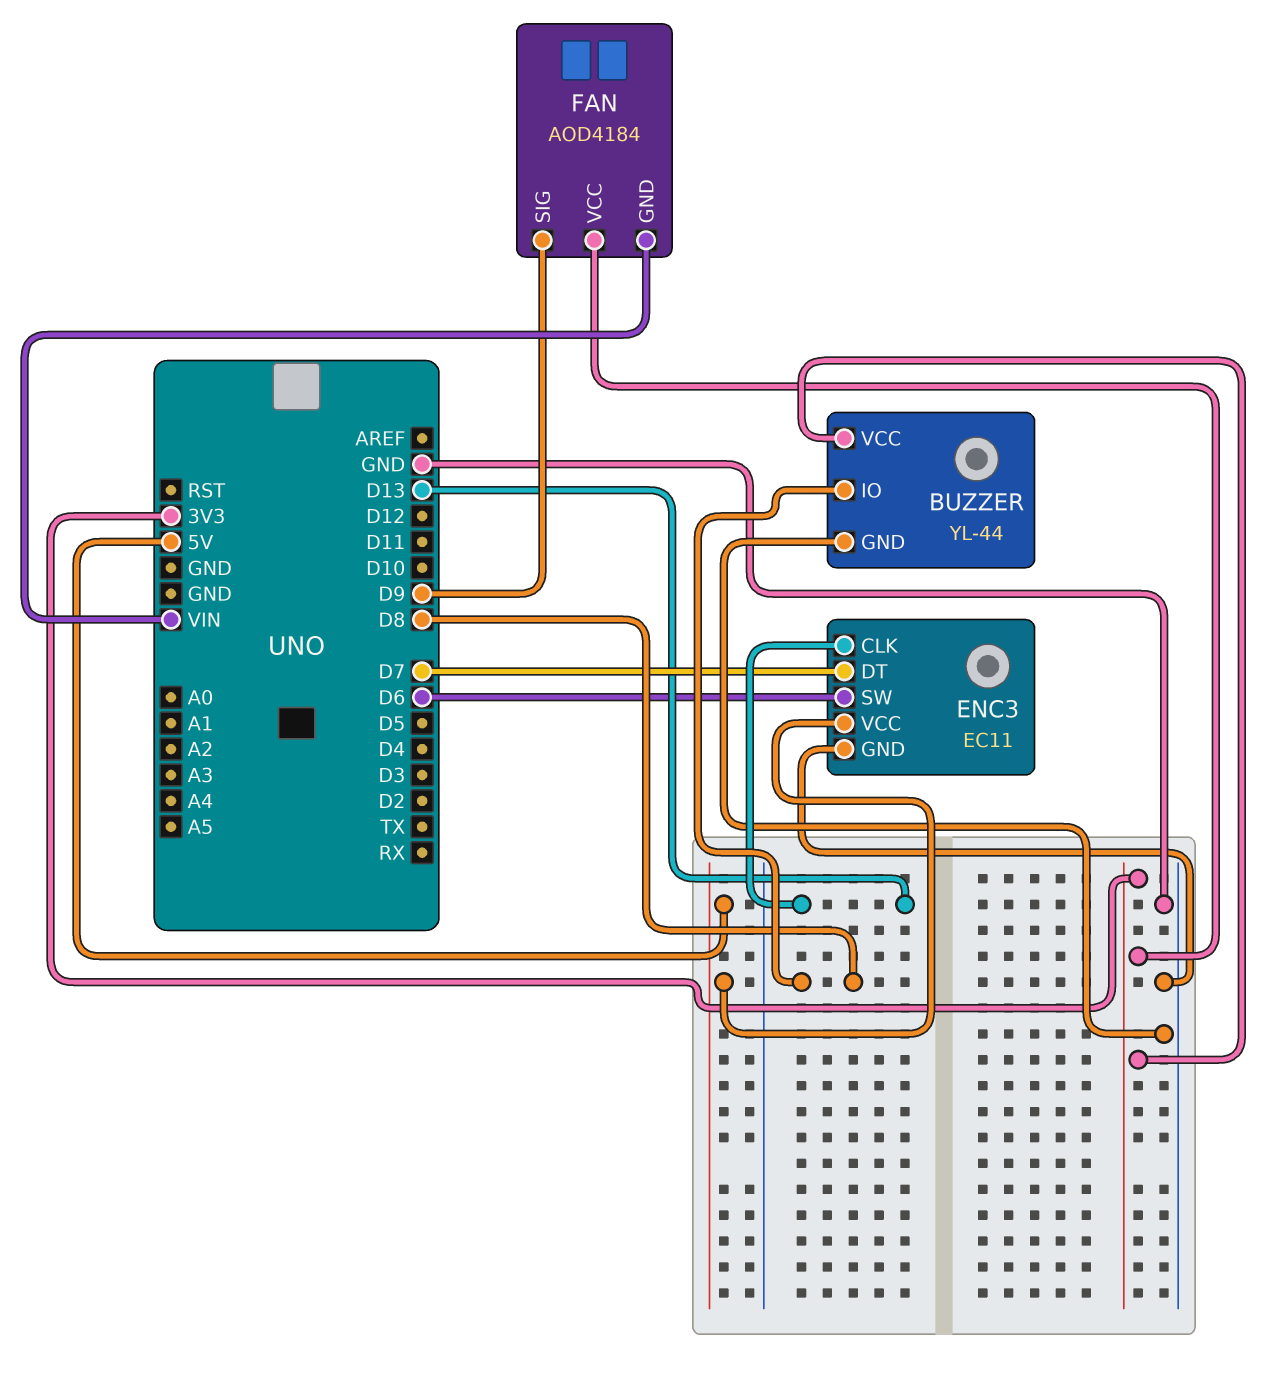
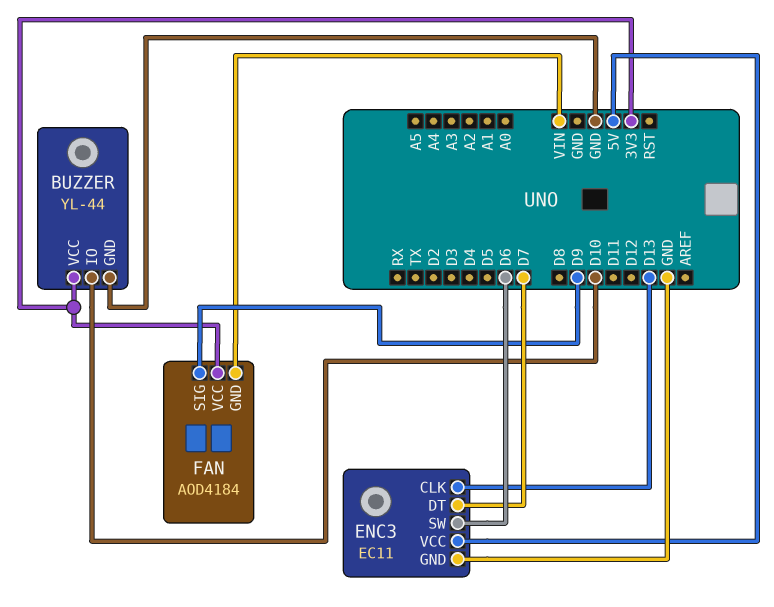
BUZZER pin IO: D8 -> D10

